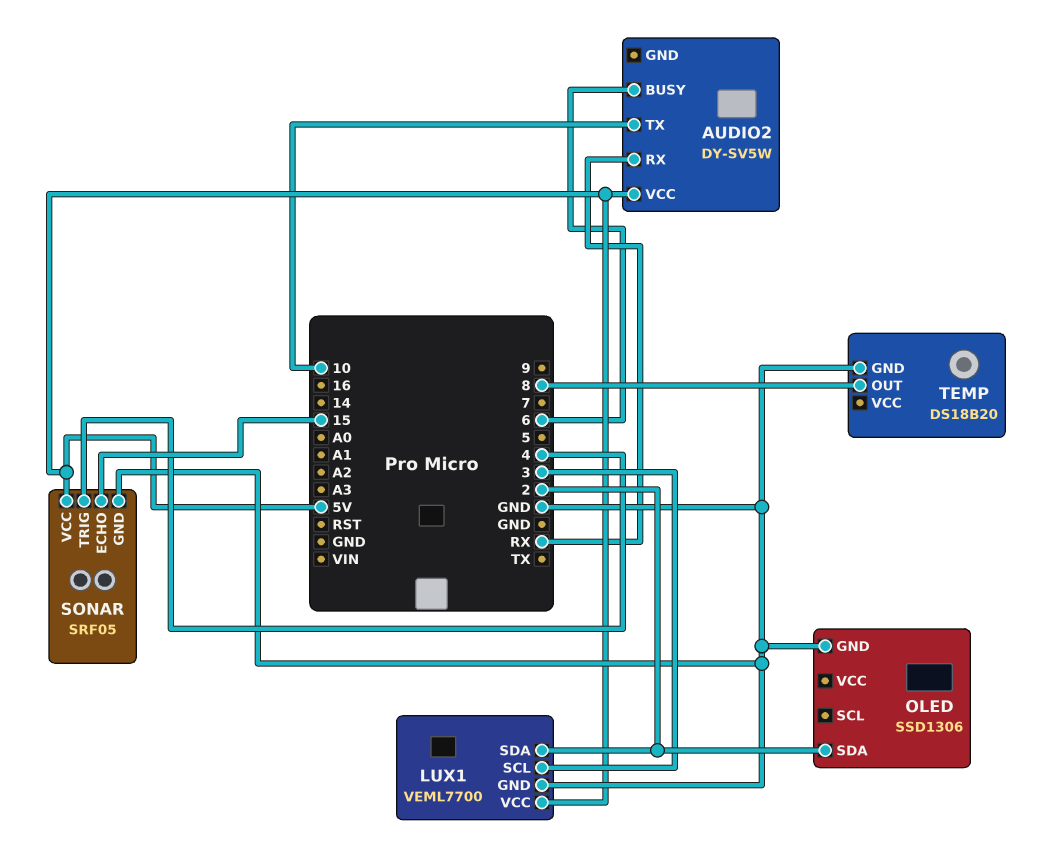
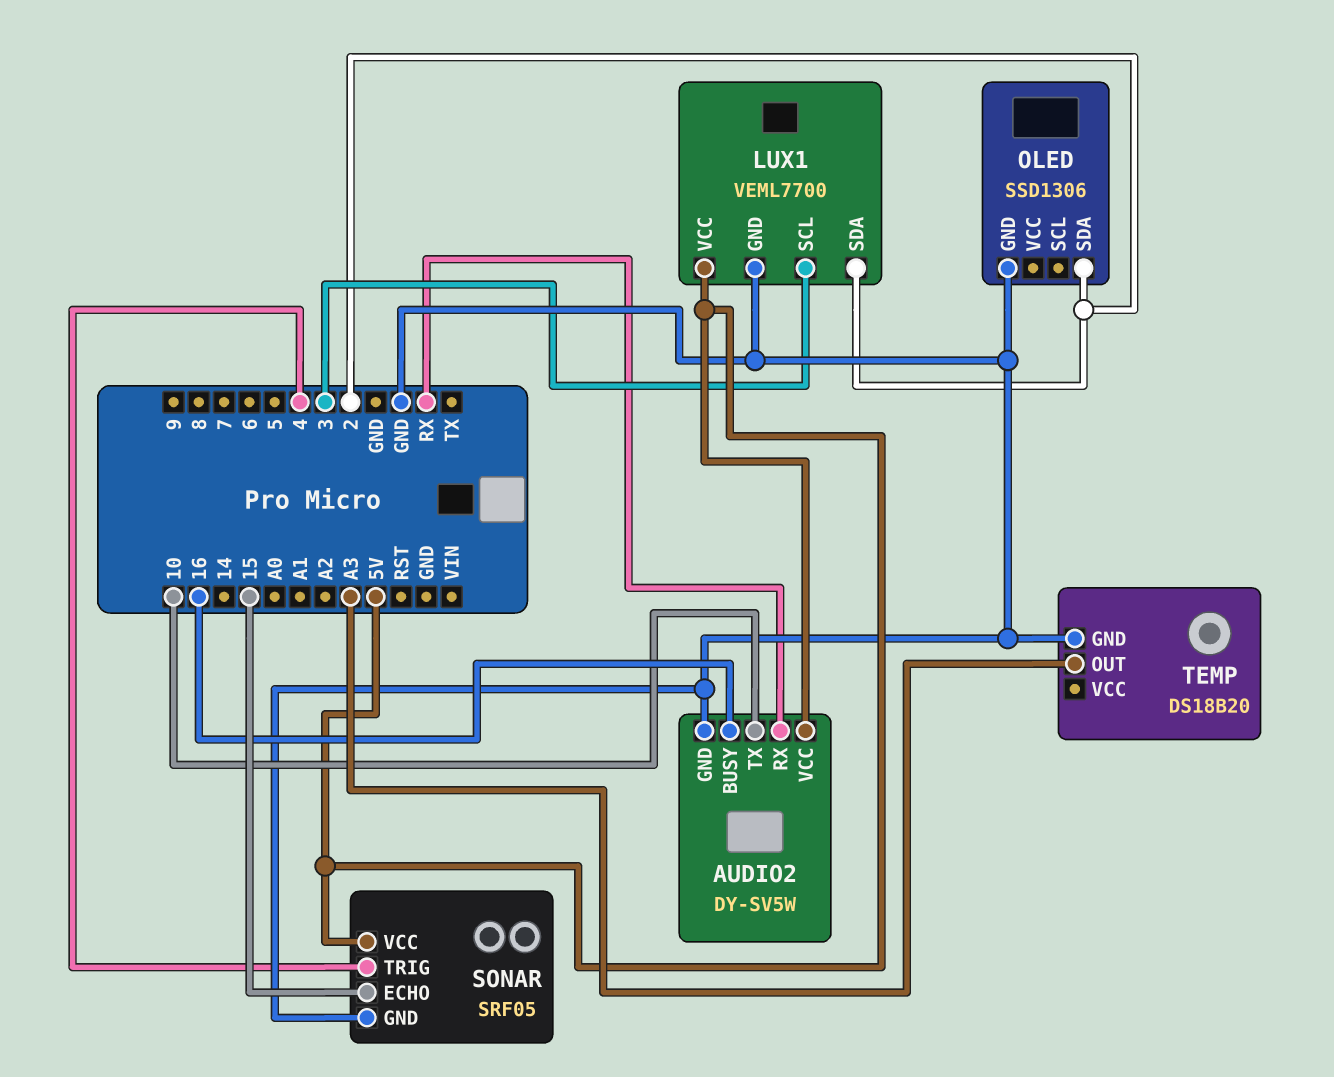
AUDIO2 pin BUSY: 6 -> 16
AUDIO2 pin GND: none -> GND
TEMP pin OUT: 8 -> A3

